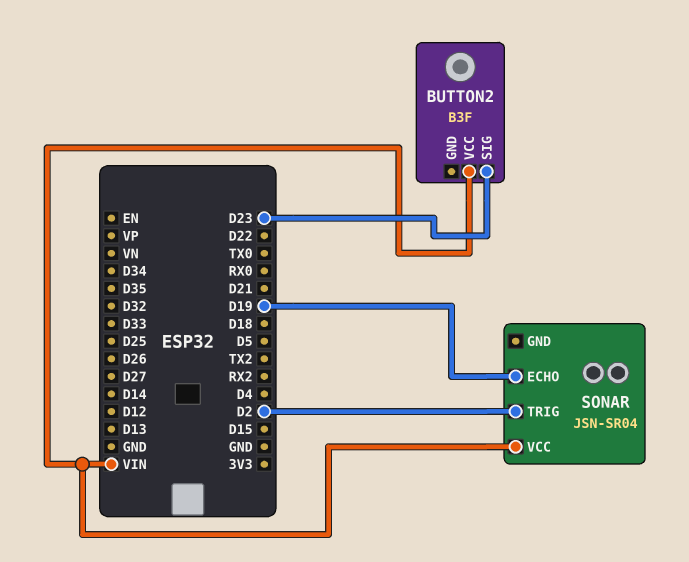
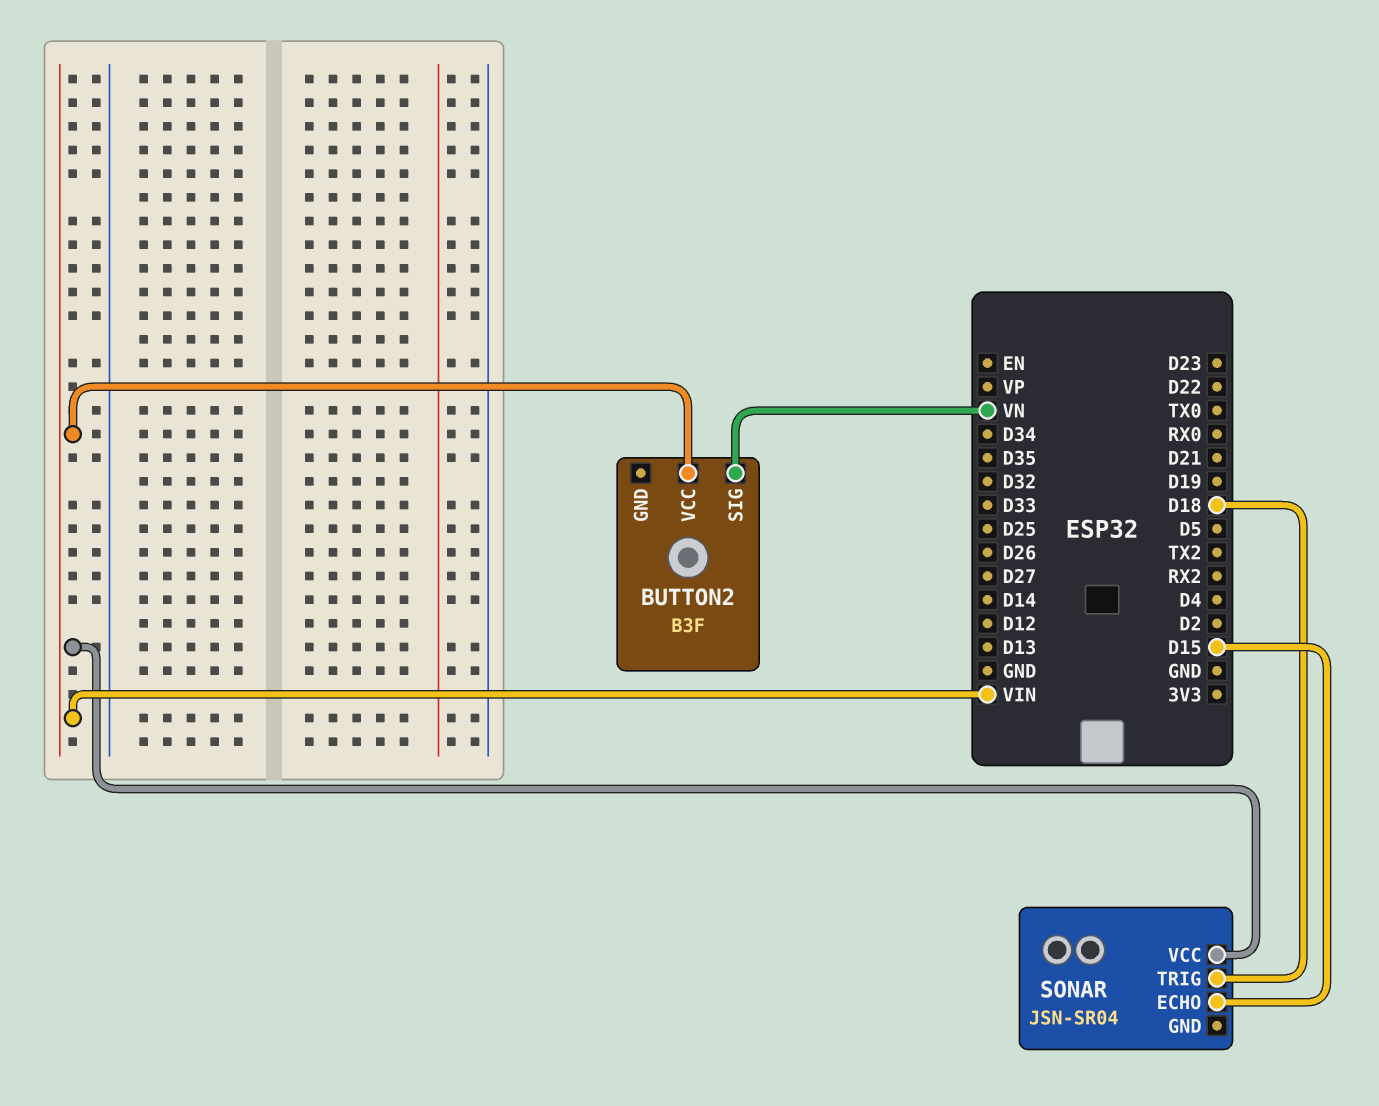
BUTTON2 pin SIG: D23 -> VN
SONAR pin ECHO: D19 -> D15
SONAR pin TRIG: D2 -> D18

